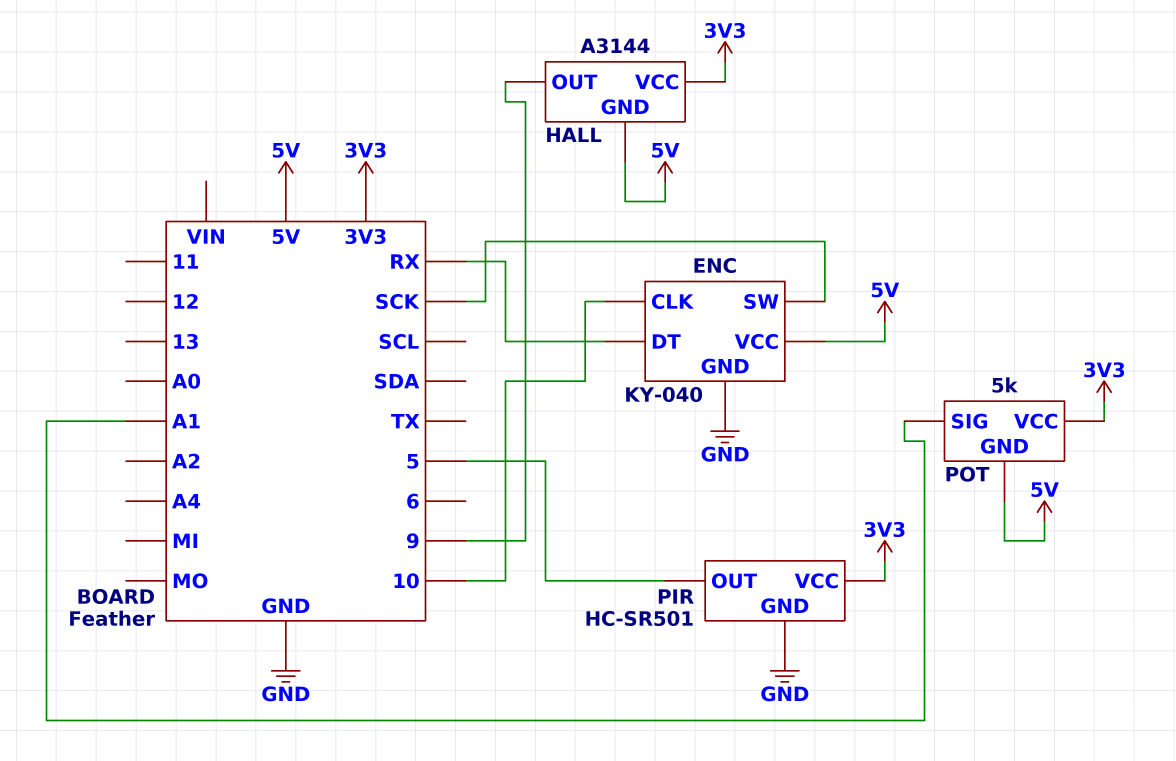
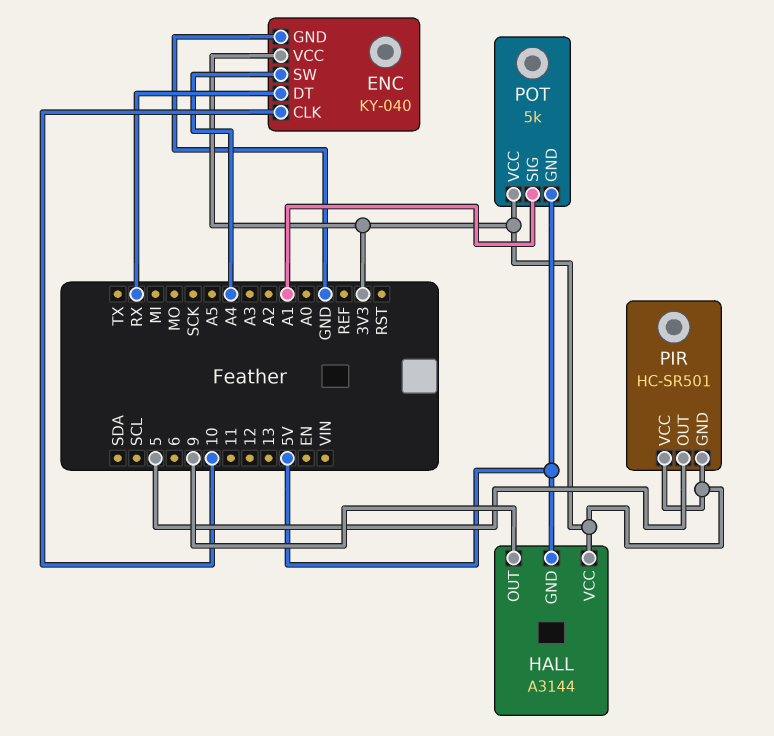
ENC pin SW: SCK -> A4
ENC pin VCC: 5V -> 3V3
PIR pin GND: GND -> 3V3

